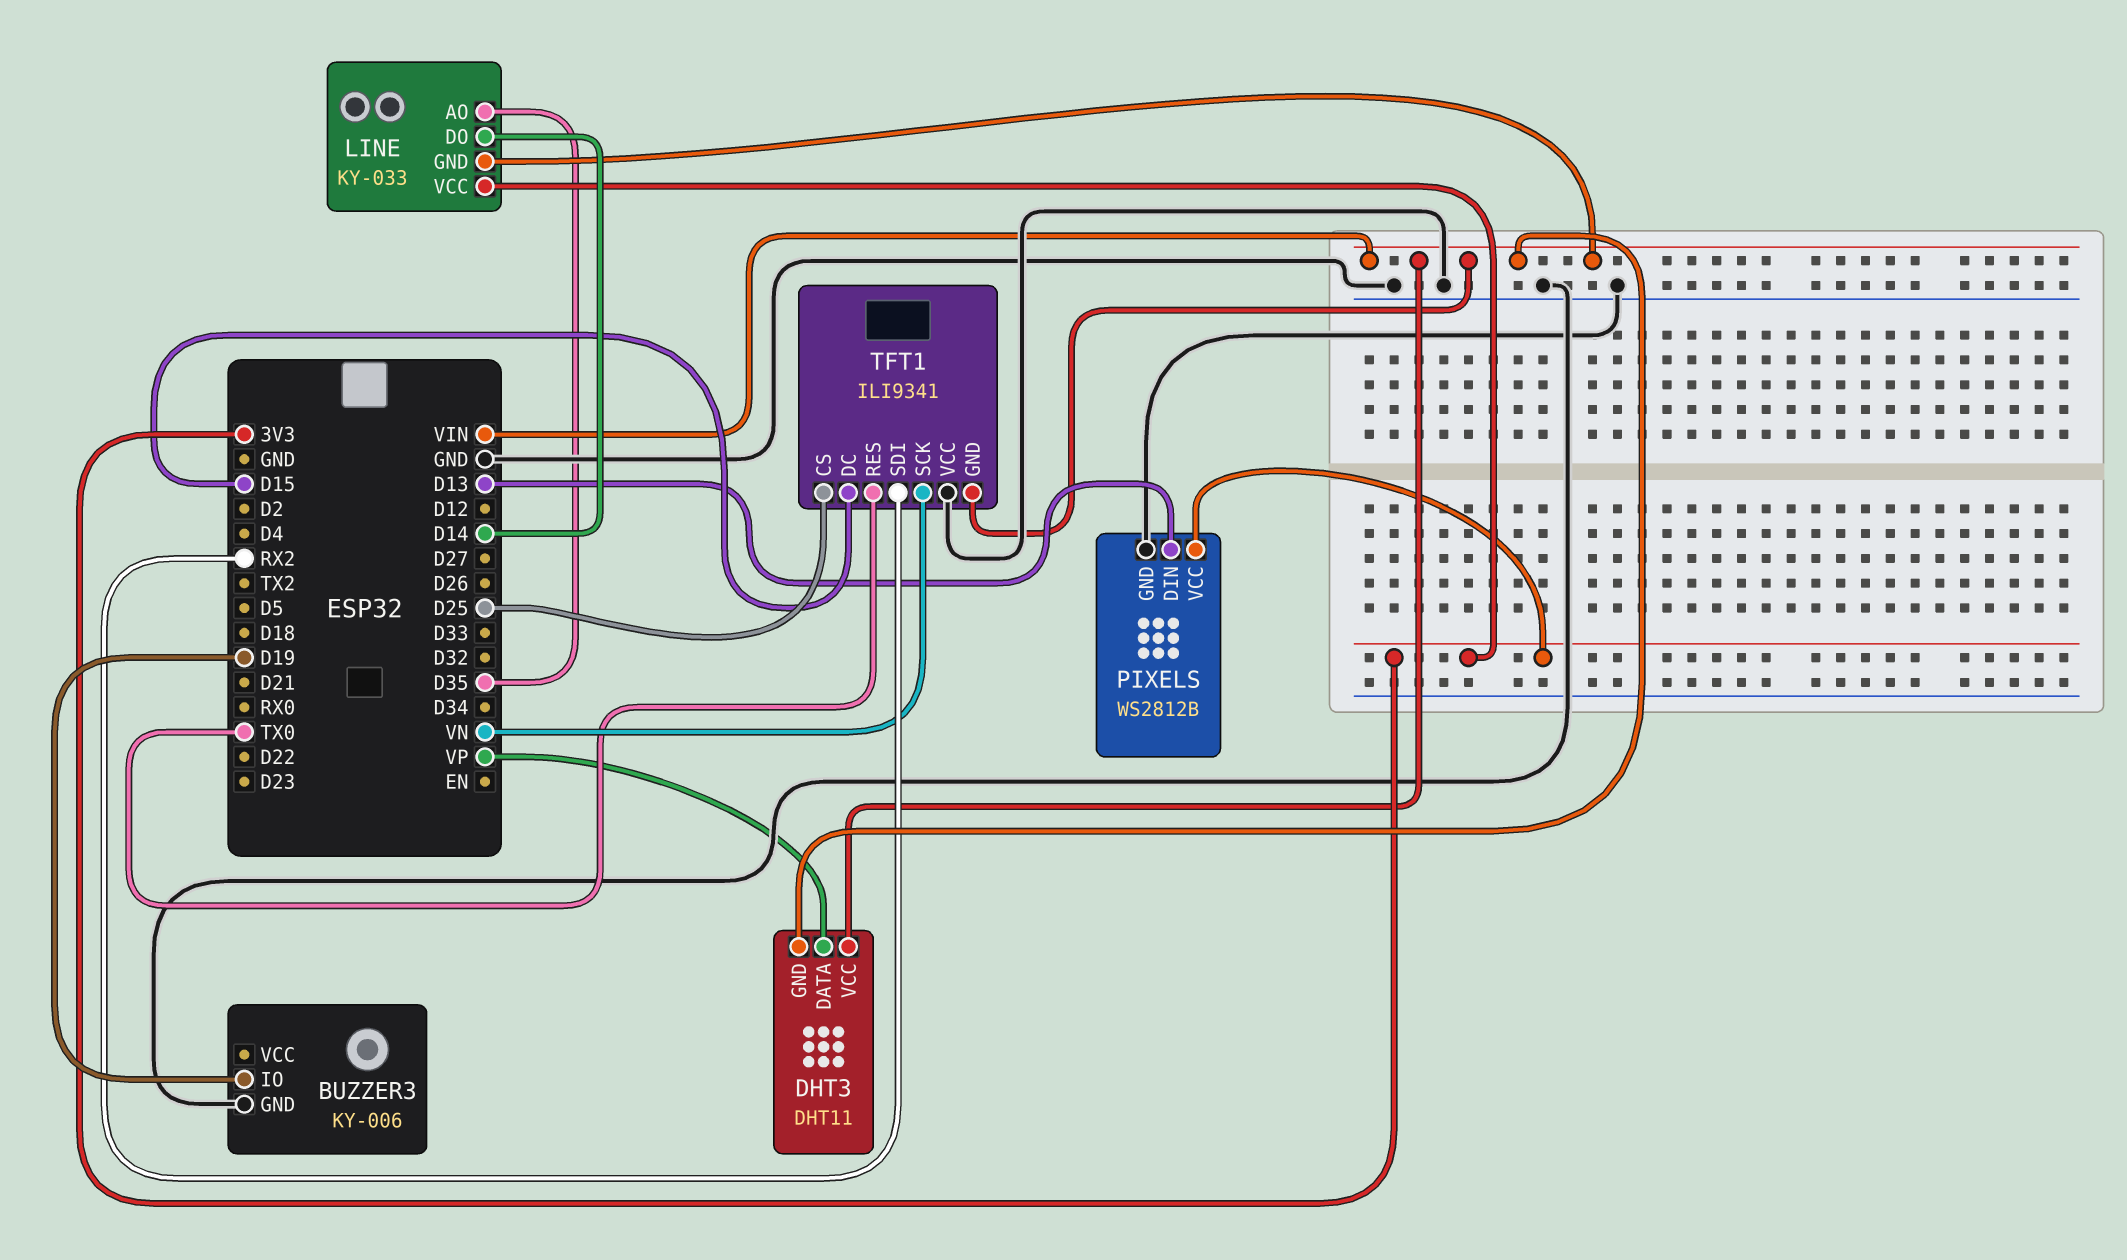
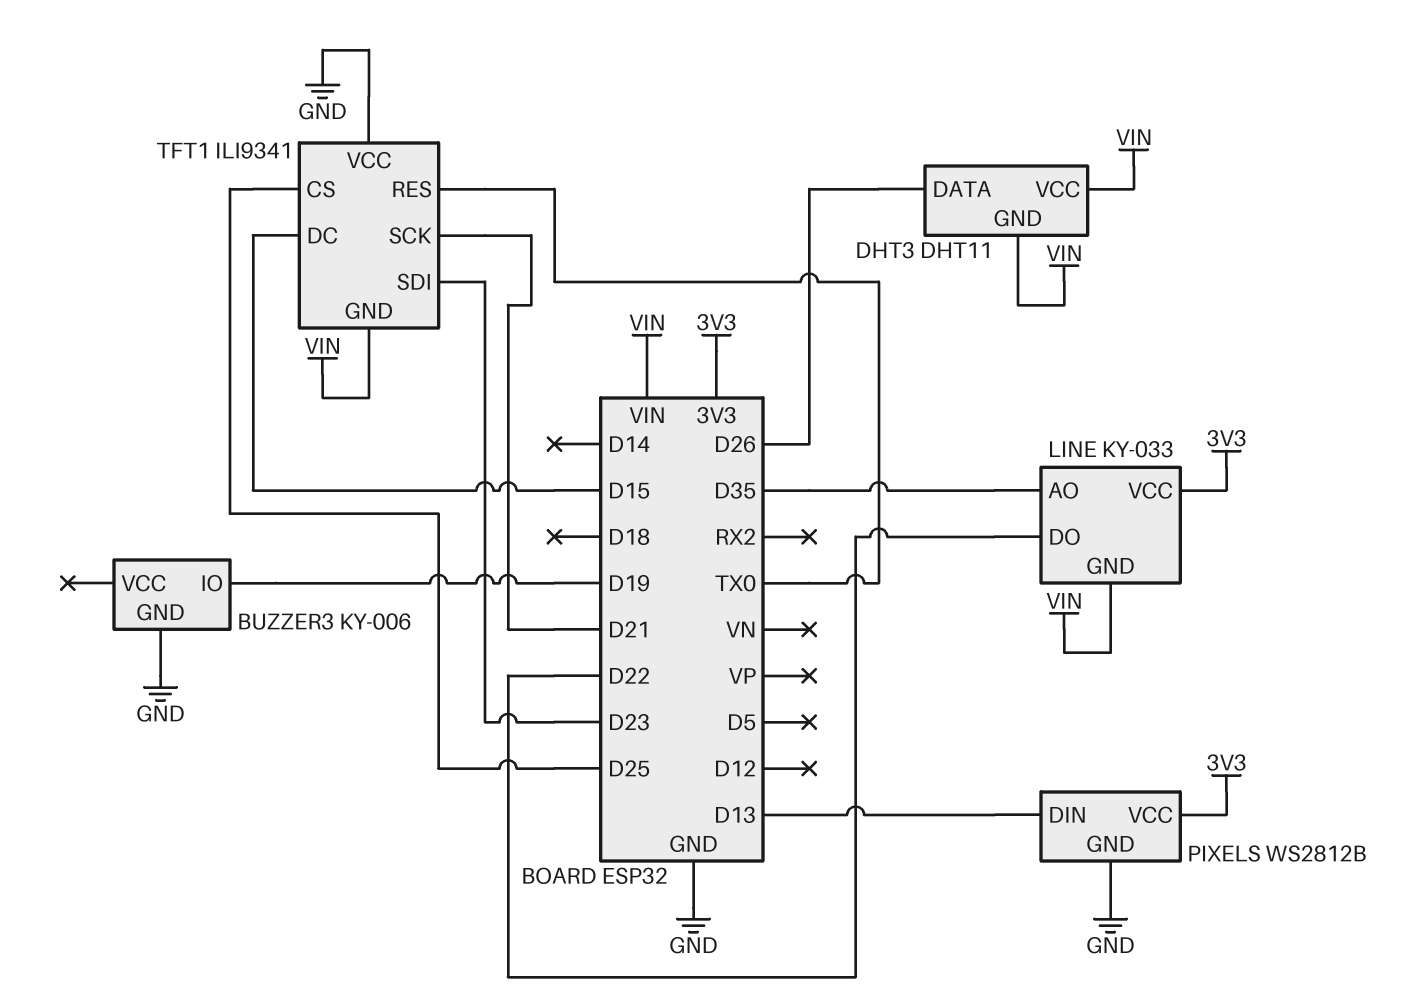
DHT3 pin DATA: VP -> D26
LINE pin DO: D14 -> D22
TFT1 pin SCK: VN -> D21
TFT1 pin SDI: RX2 -> D23

